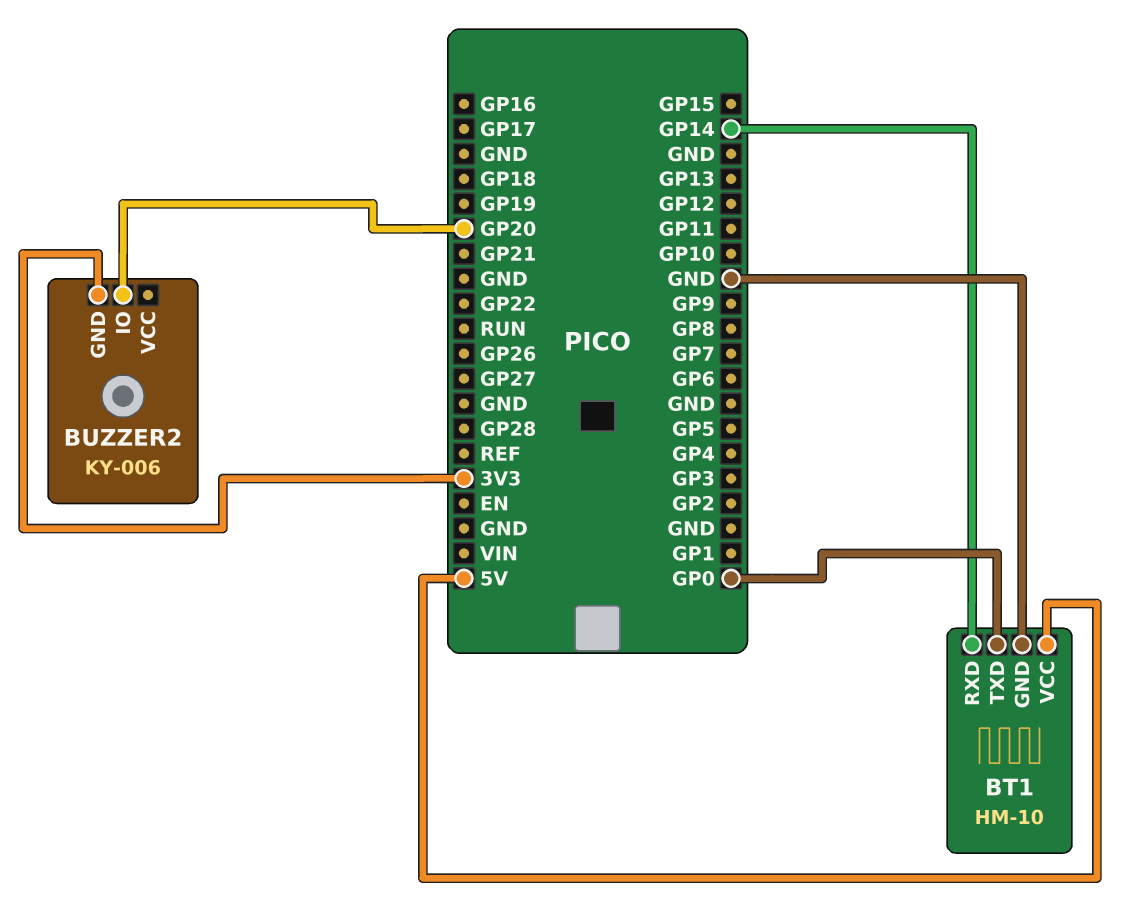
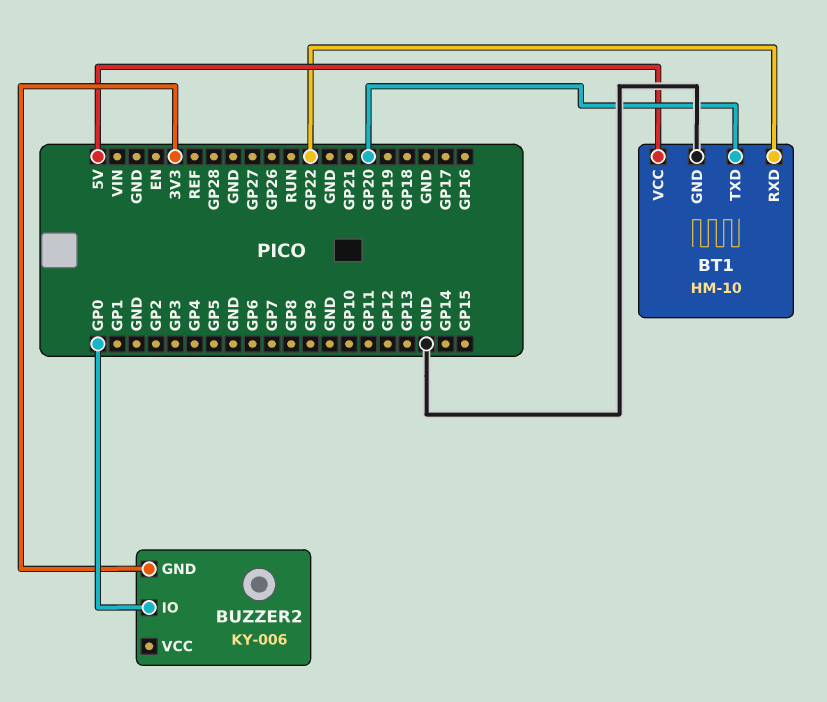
BT1 pin RXD: GP14 -> GP22
BT1 pin TXD: GP0 -> GP20
BUZZER2 pin IO: GP20 -> GP0

